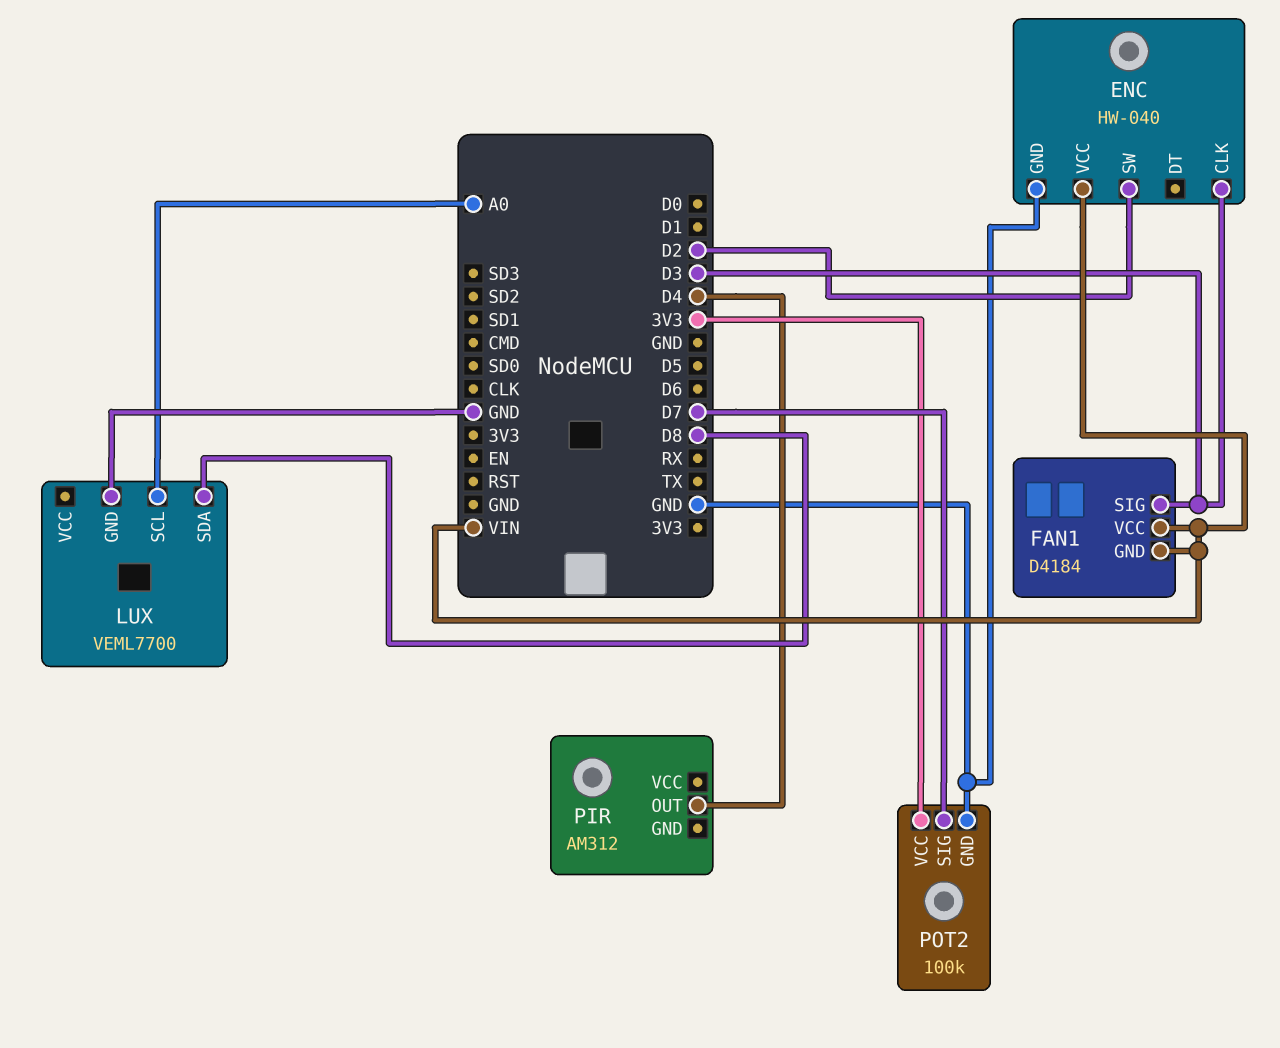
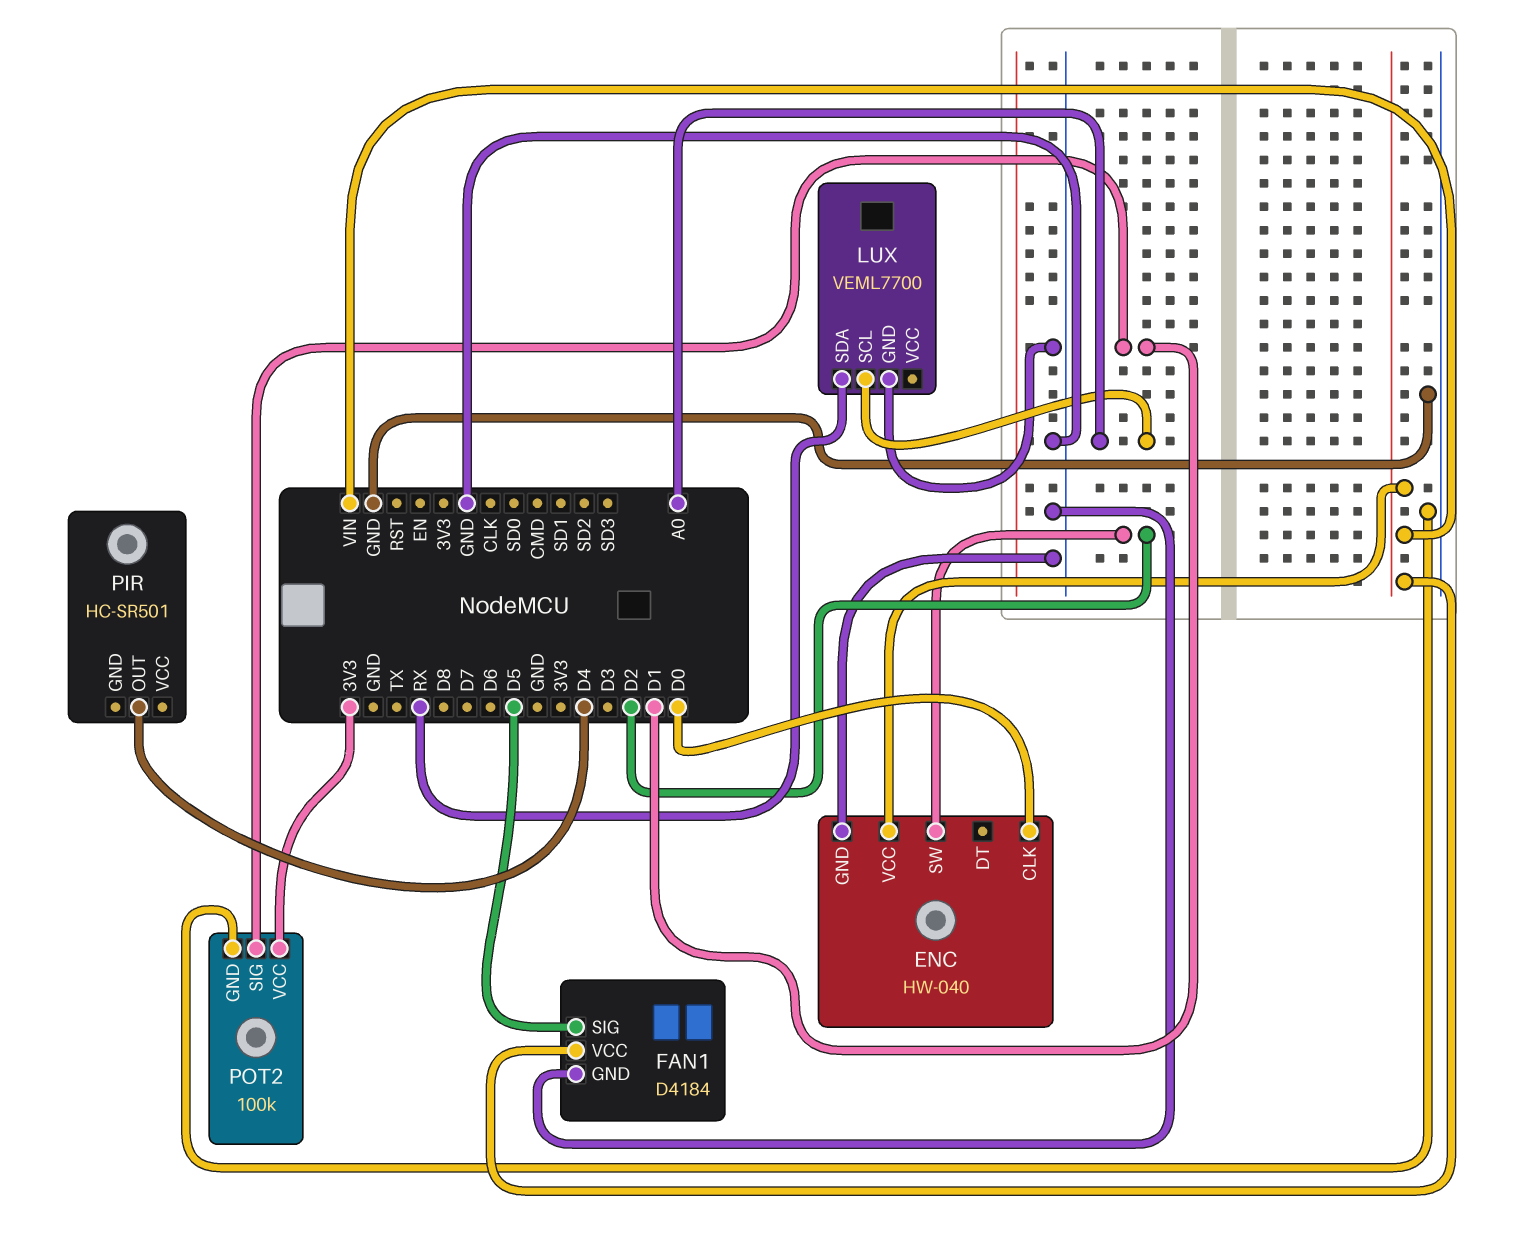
ENC pin CLK: D3 -> D0
FAN1 pin GND: VIN -> GND
FAN1 pin SIG: D3 -> D5
LUX pin SDA: D8 -> RX
PIR: AM312 -> HC-SR501
POT2 pin SIG: D7 -> D1

